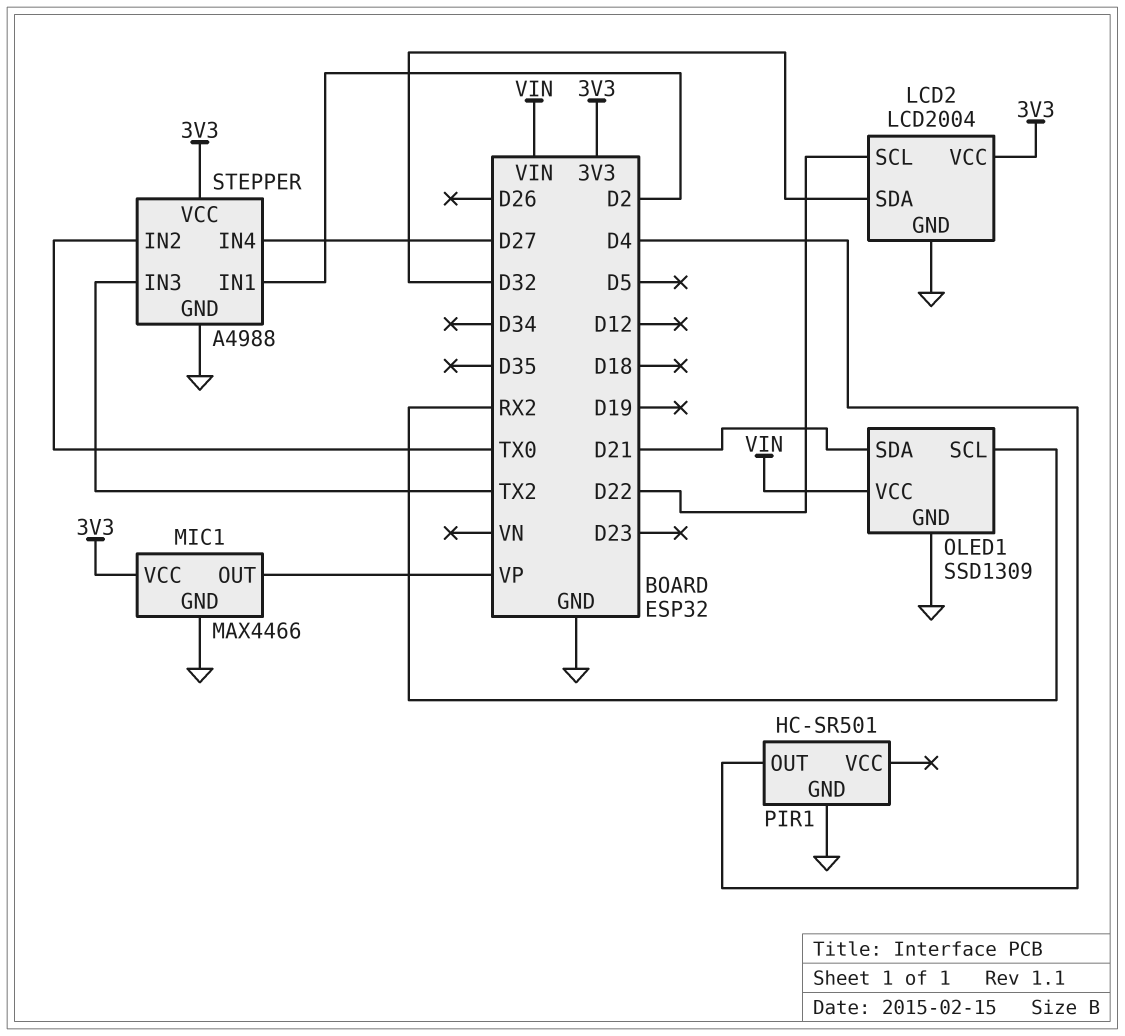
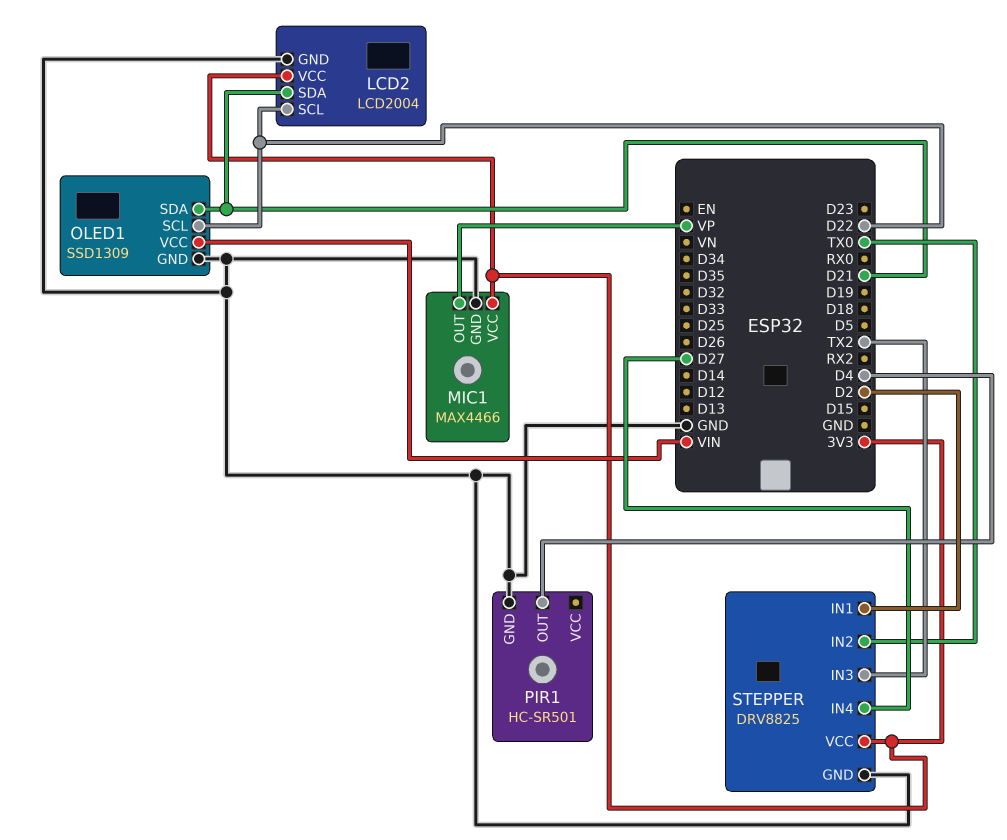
LCD2 pin SDA: D32 -> D21
OLED1 pin SCL: RX2 -> D22
STEPPER: A4988 -> DRV8825

